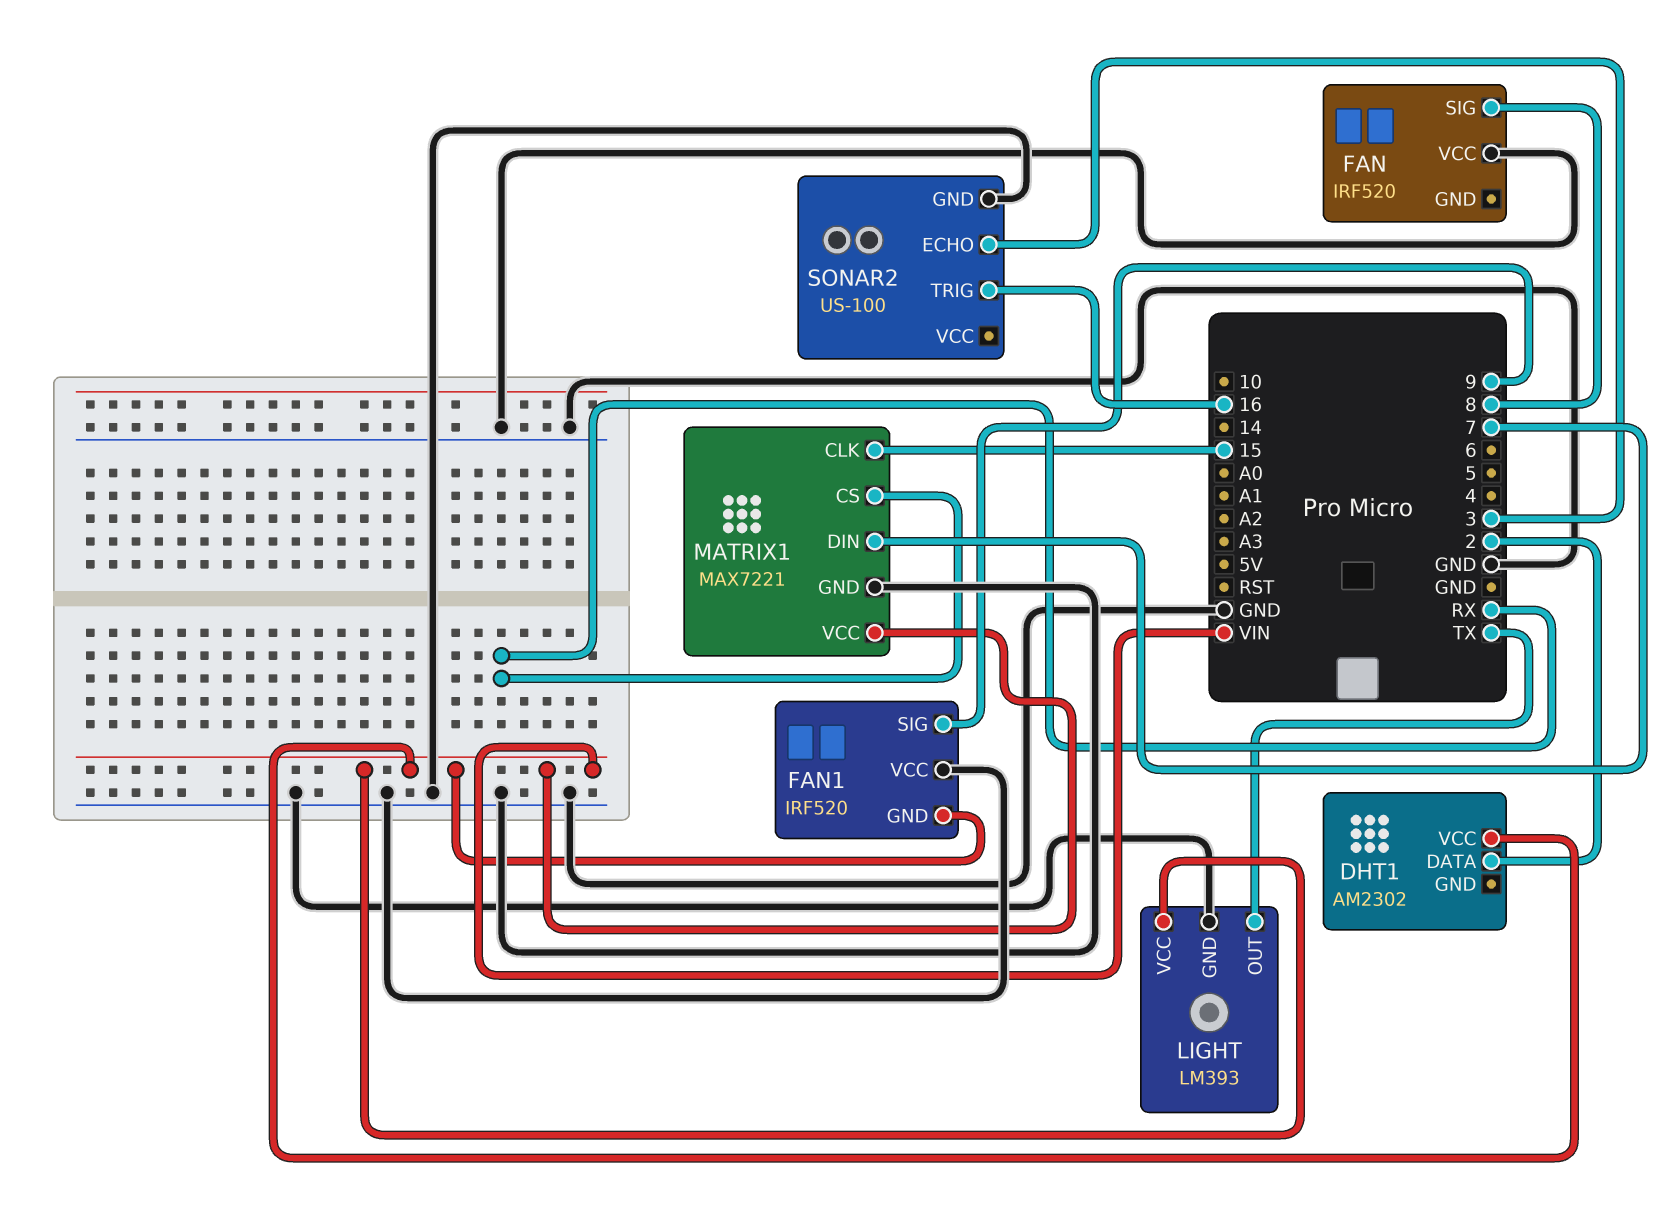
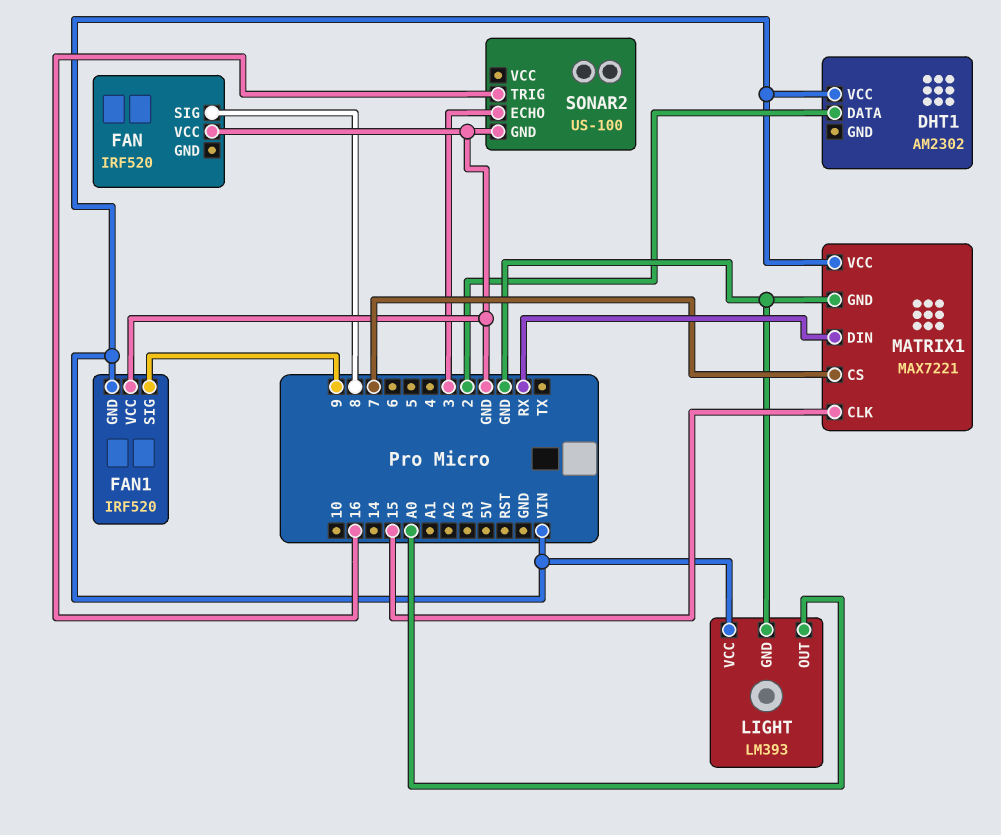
LIGHT pin OUT: TX -> A0
MATRIX1 pin CS: RX -> 7
MATRIX1 pin DIN: 7 -> RX

